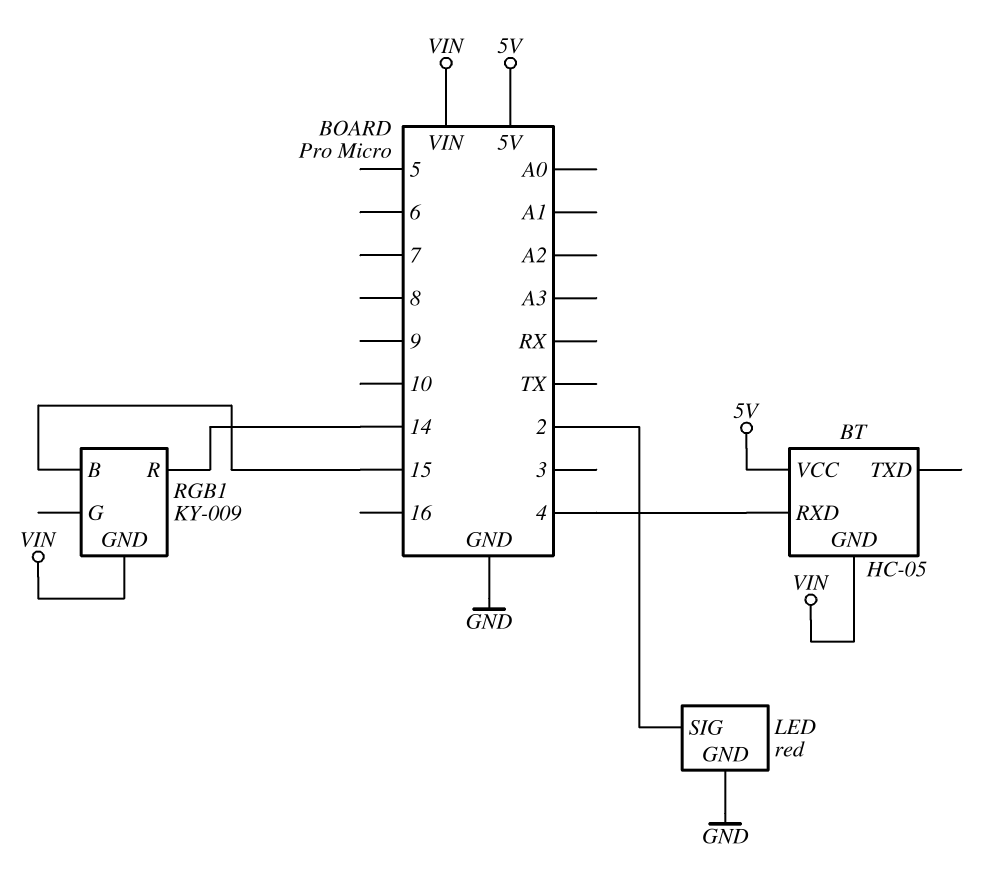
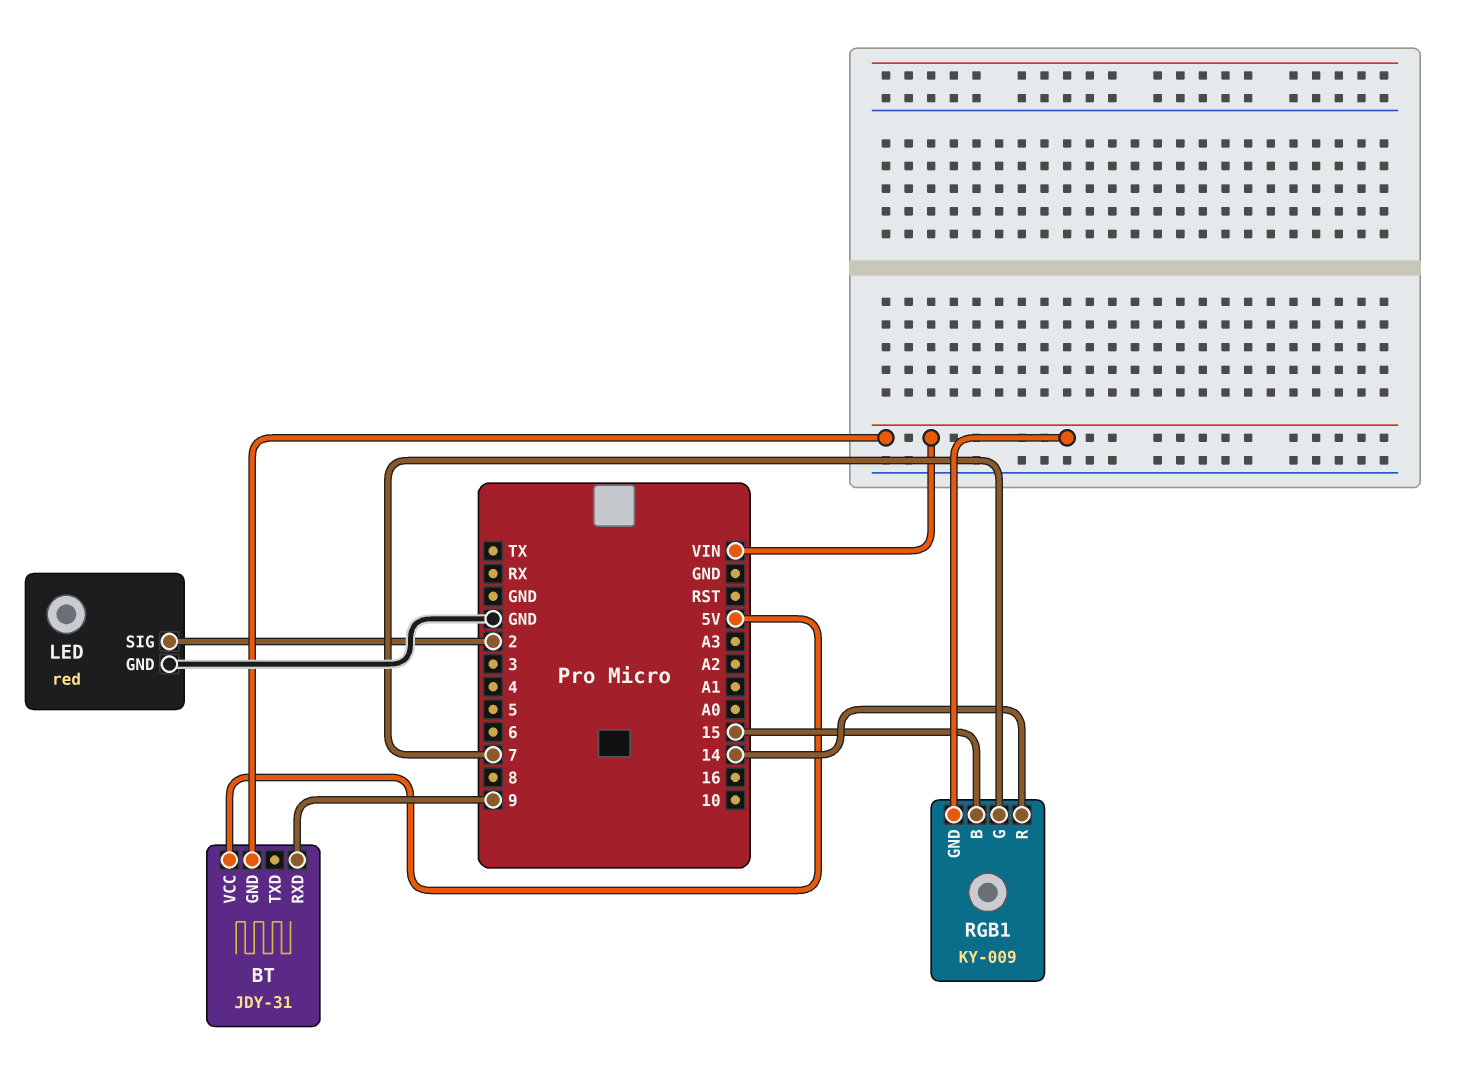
BT: HC-05 -> JDY-31
BT pin RXD: 4 -> 9
RGB1 pin G: none -> 7

